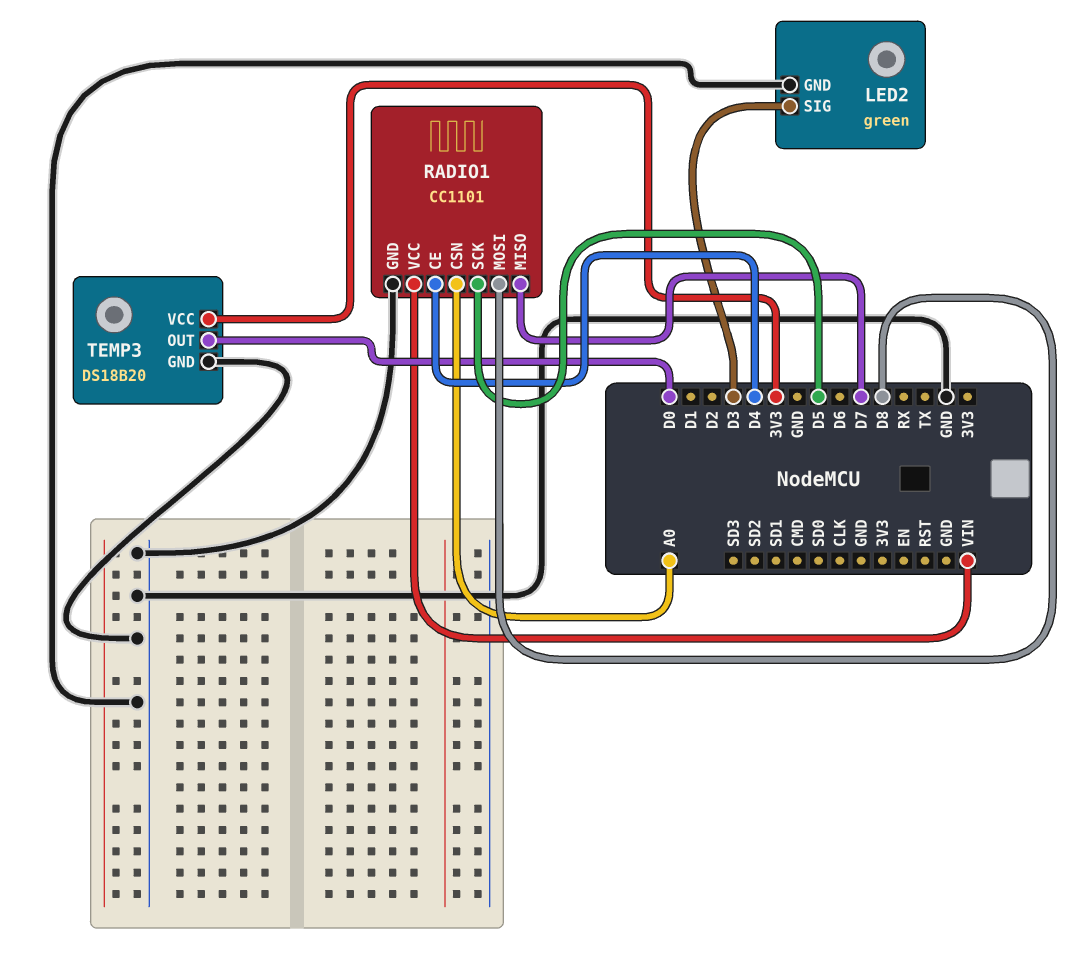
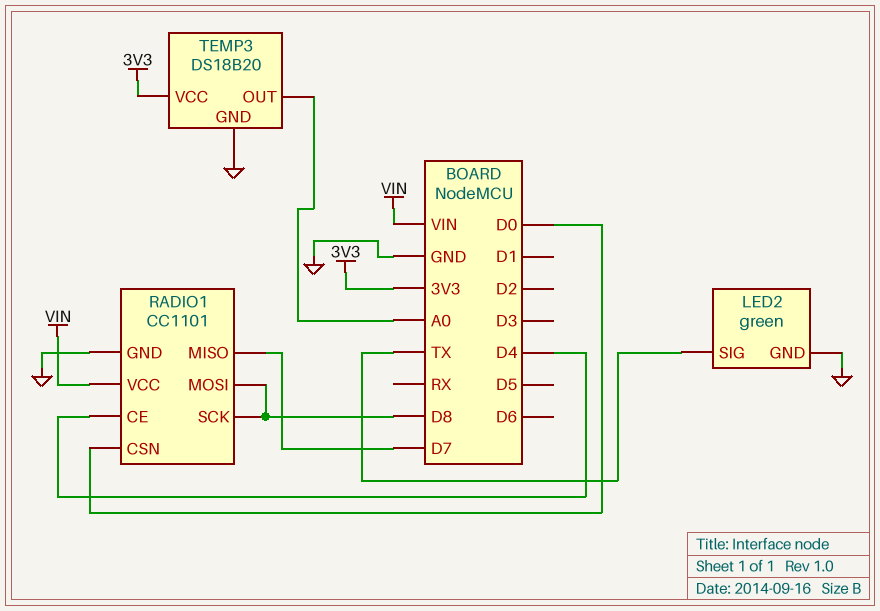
LED2 pin SIG: D3 -> TX
RADIO1 pin CSN: A0 -> D0
RADIO1 pin SCK: D5 -> D8
TEMP3 pin OUT: D0 -> A0

